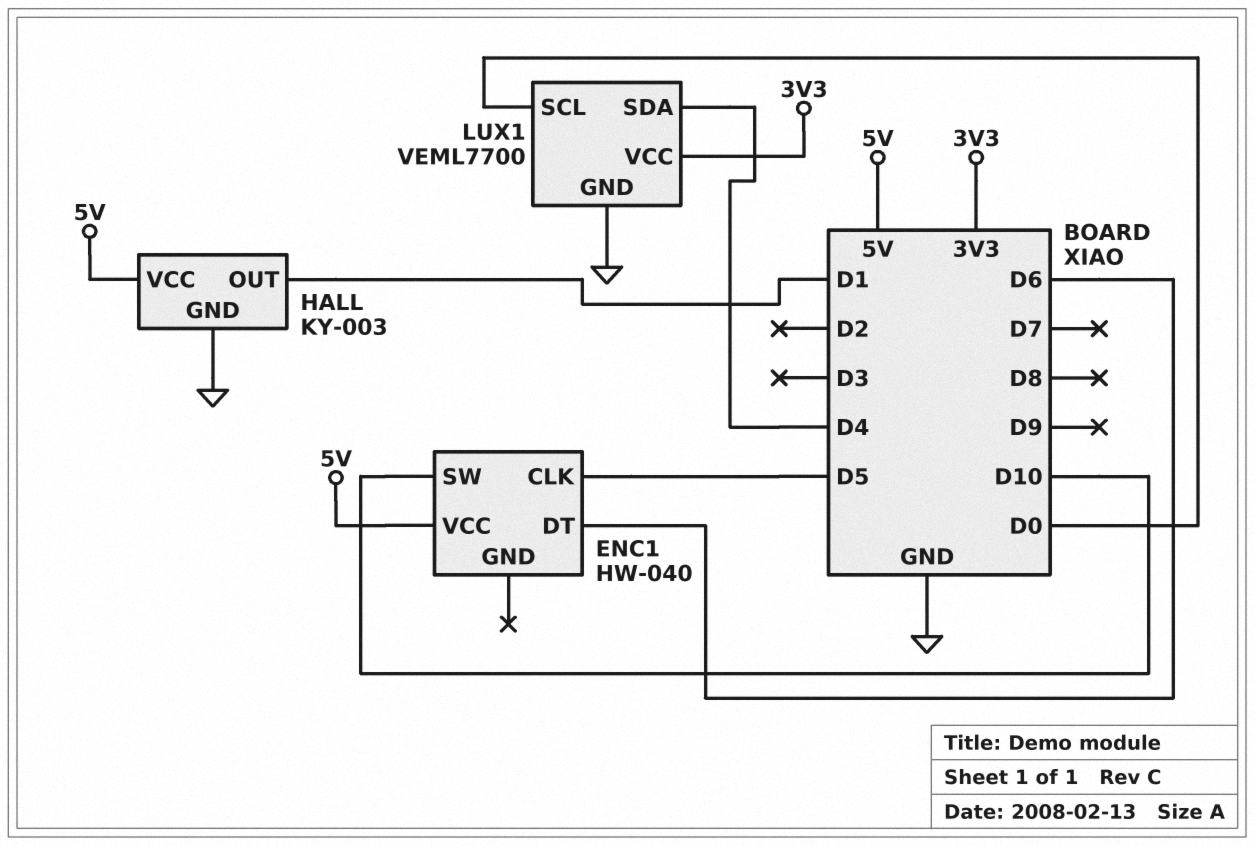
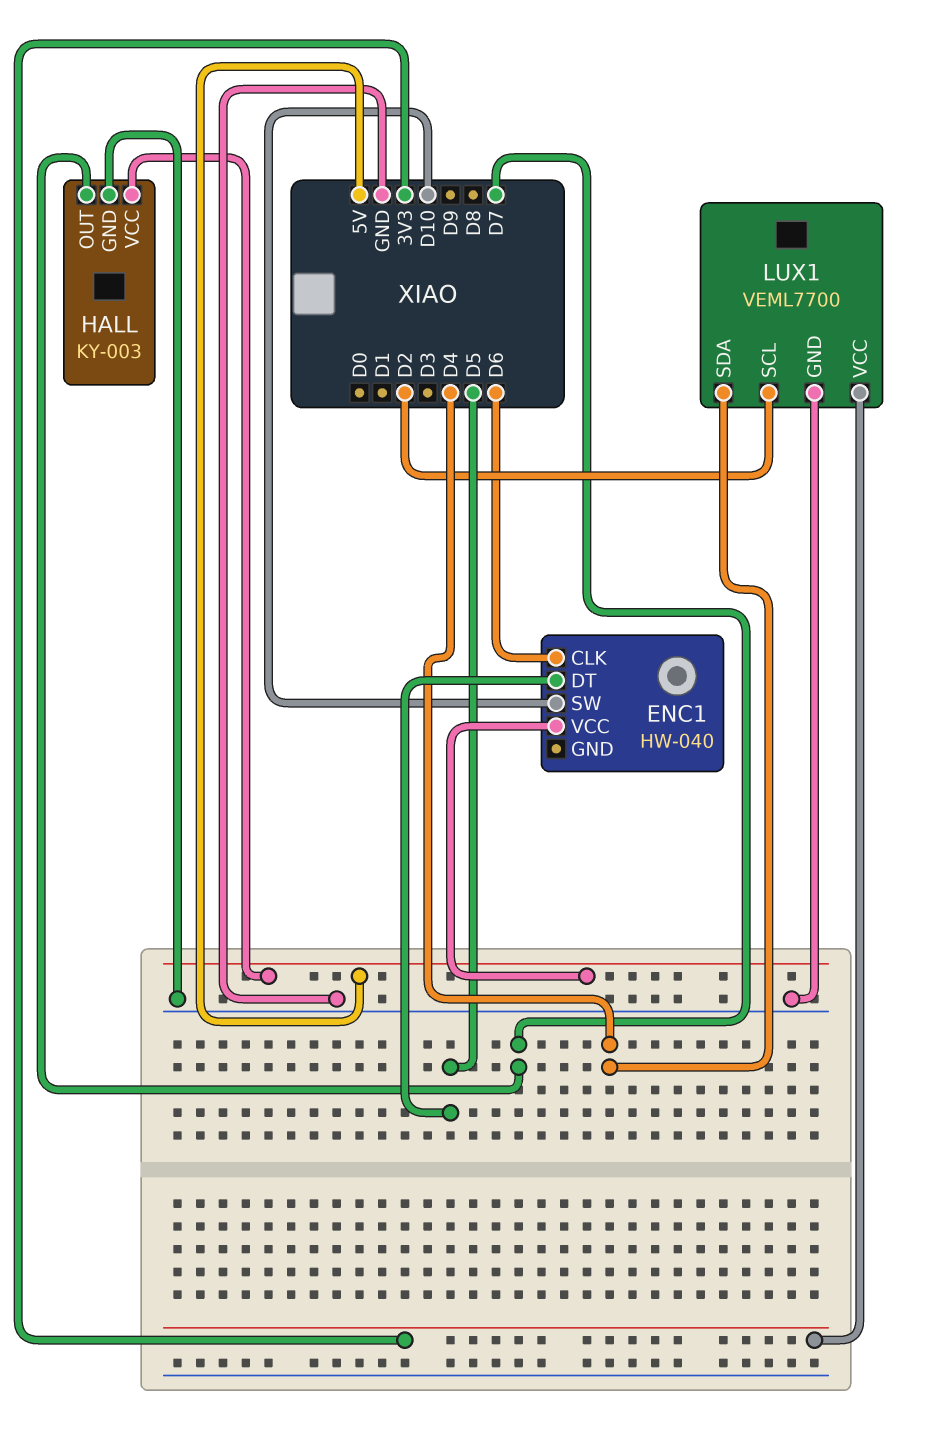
ENC1 pin CLK: D5 -> D6
ENC1 pin DT: D6 -> D5
HALL pin OUT: D1 -> D7
LUX1 pin SCL: D0 -> D2

